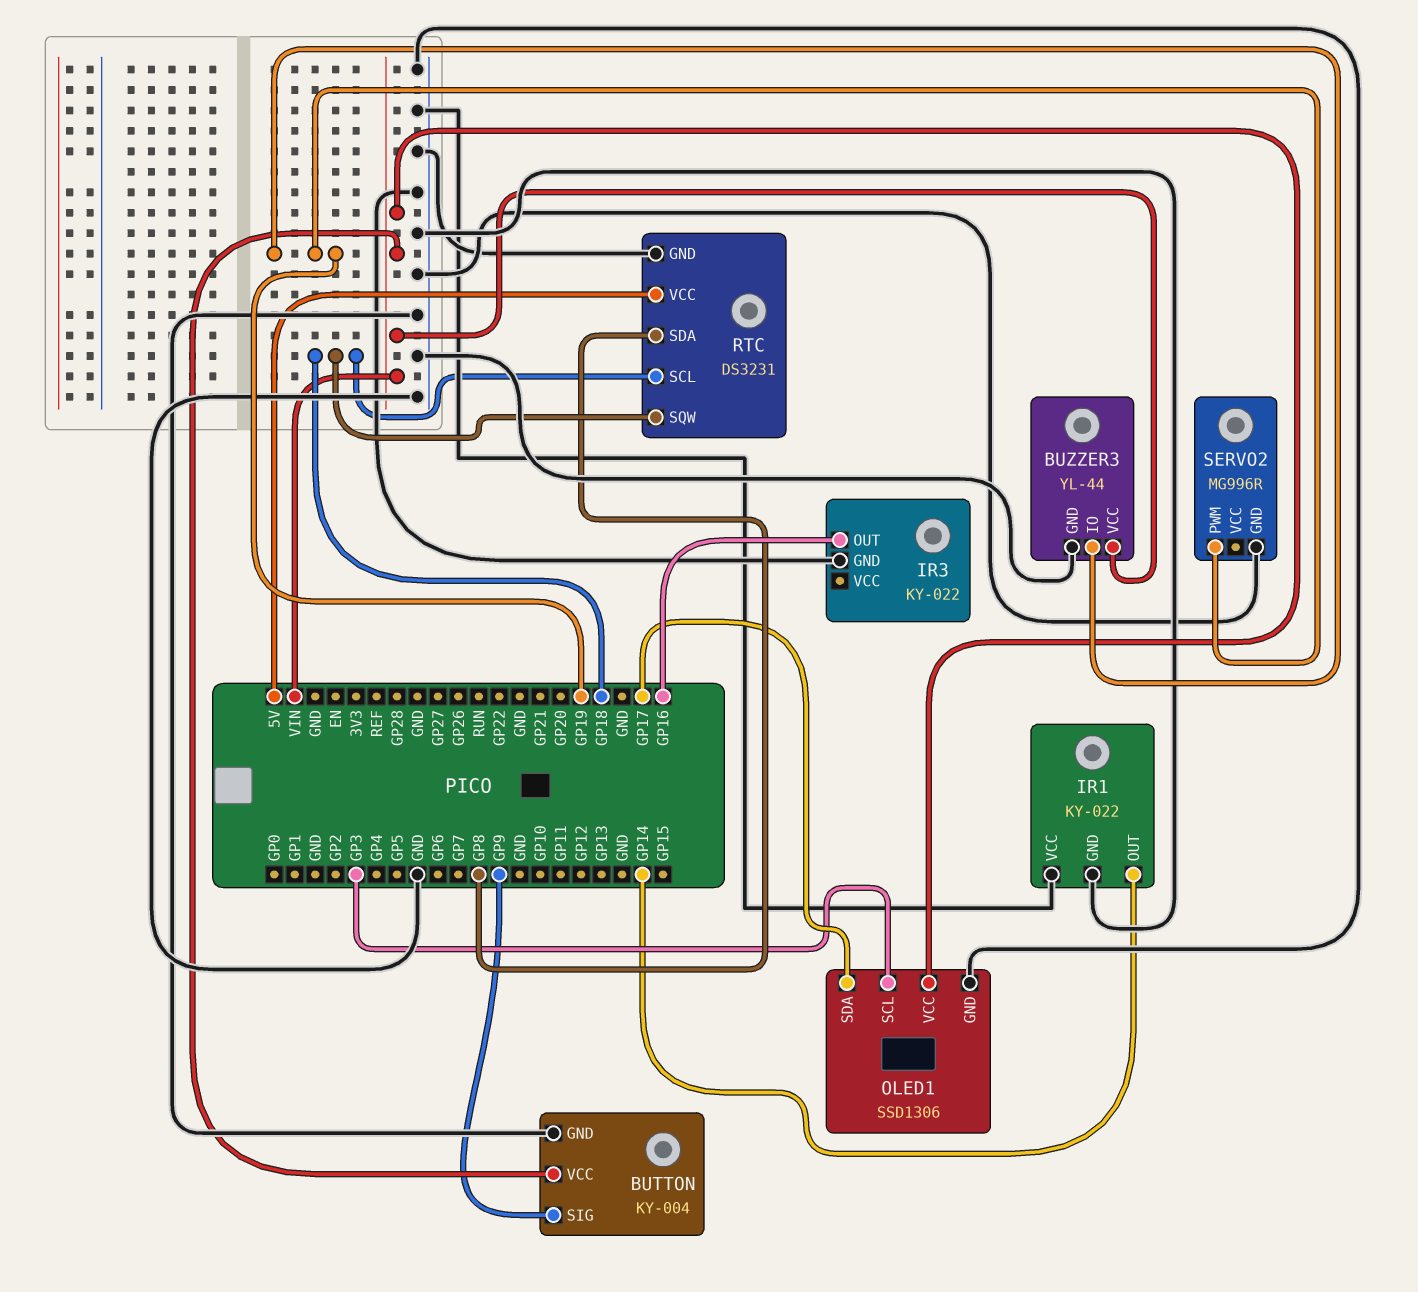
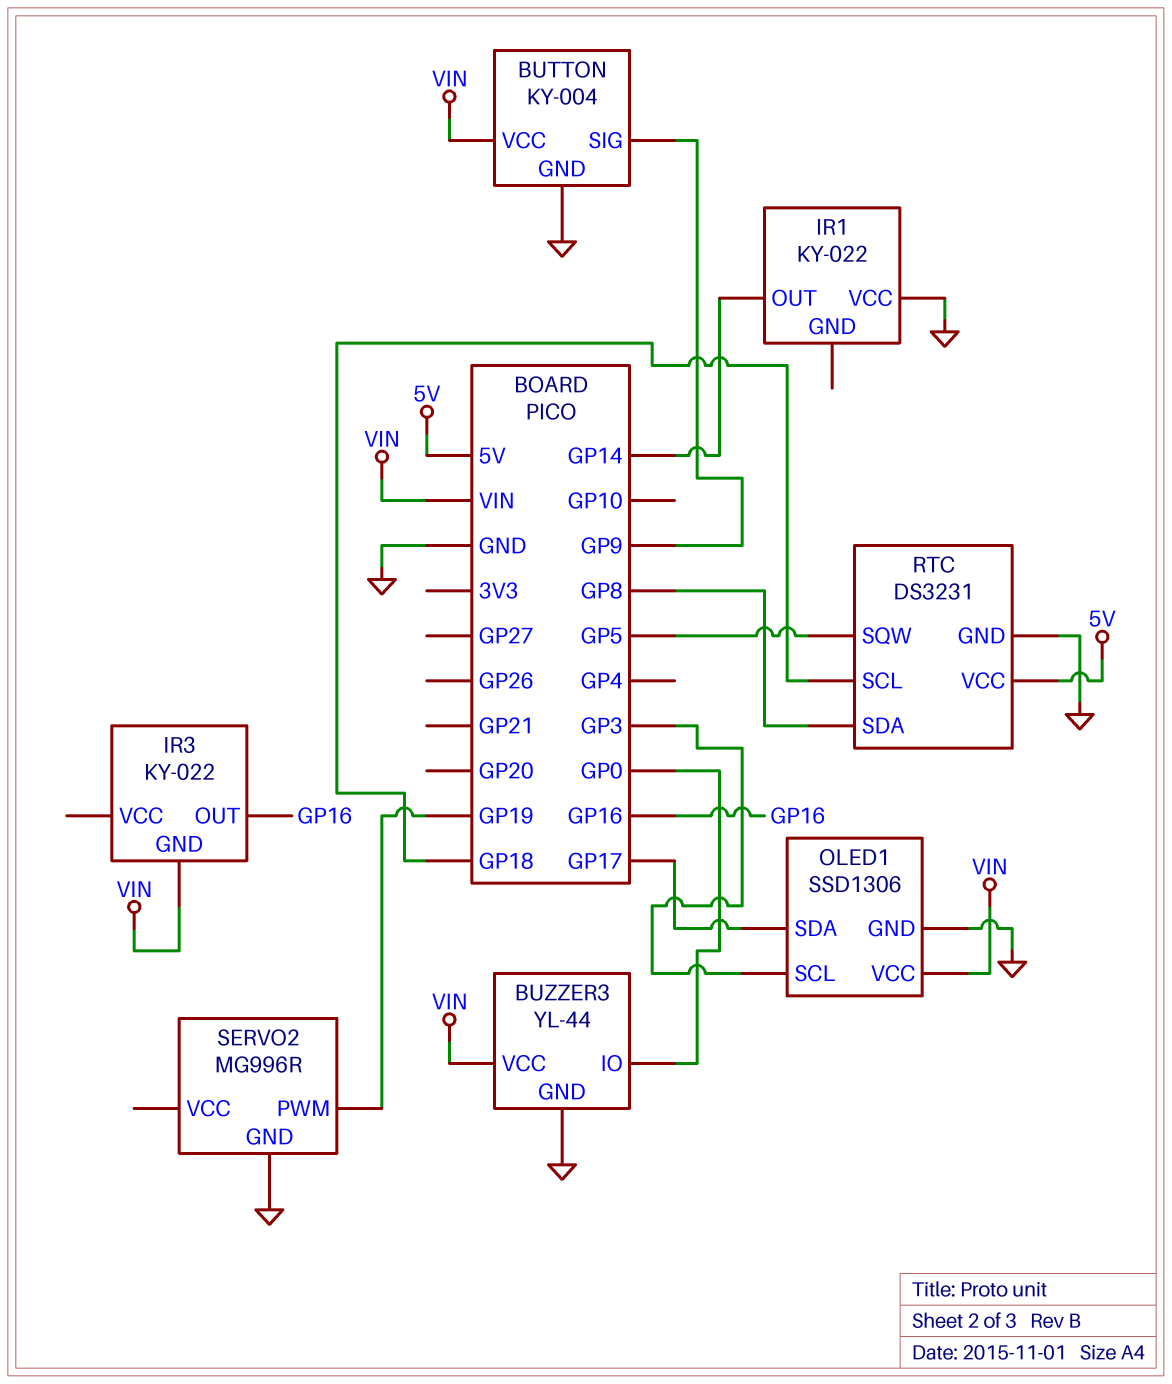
BUZZER3 pin IO: GP19 -> GP0
IR1 pin GND: GND -> none
IR3 pin GND: GND -> VIN
RTC pin SQW: GP18 -> GP5

